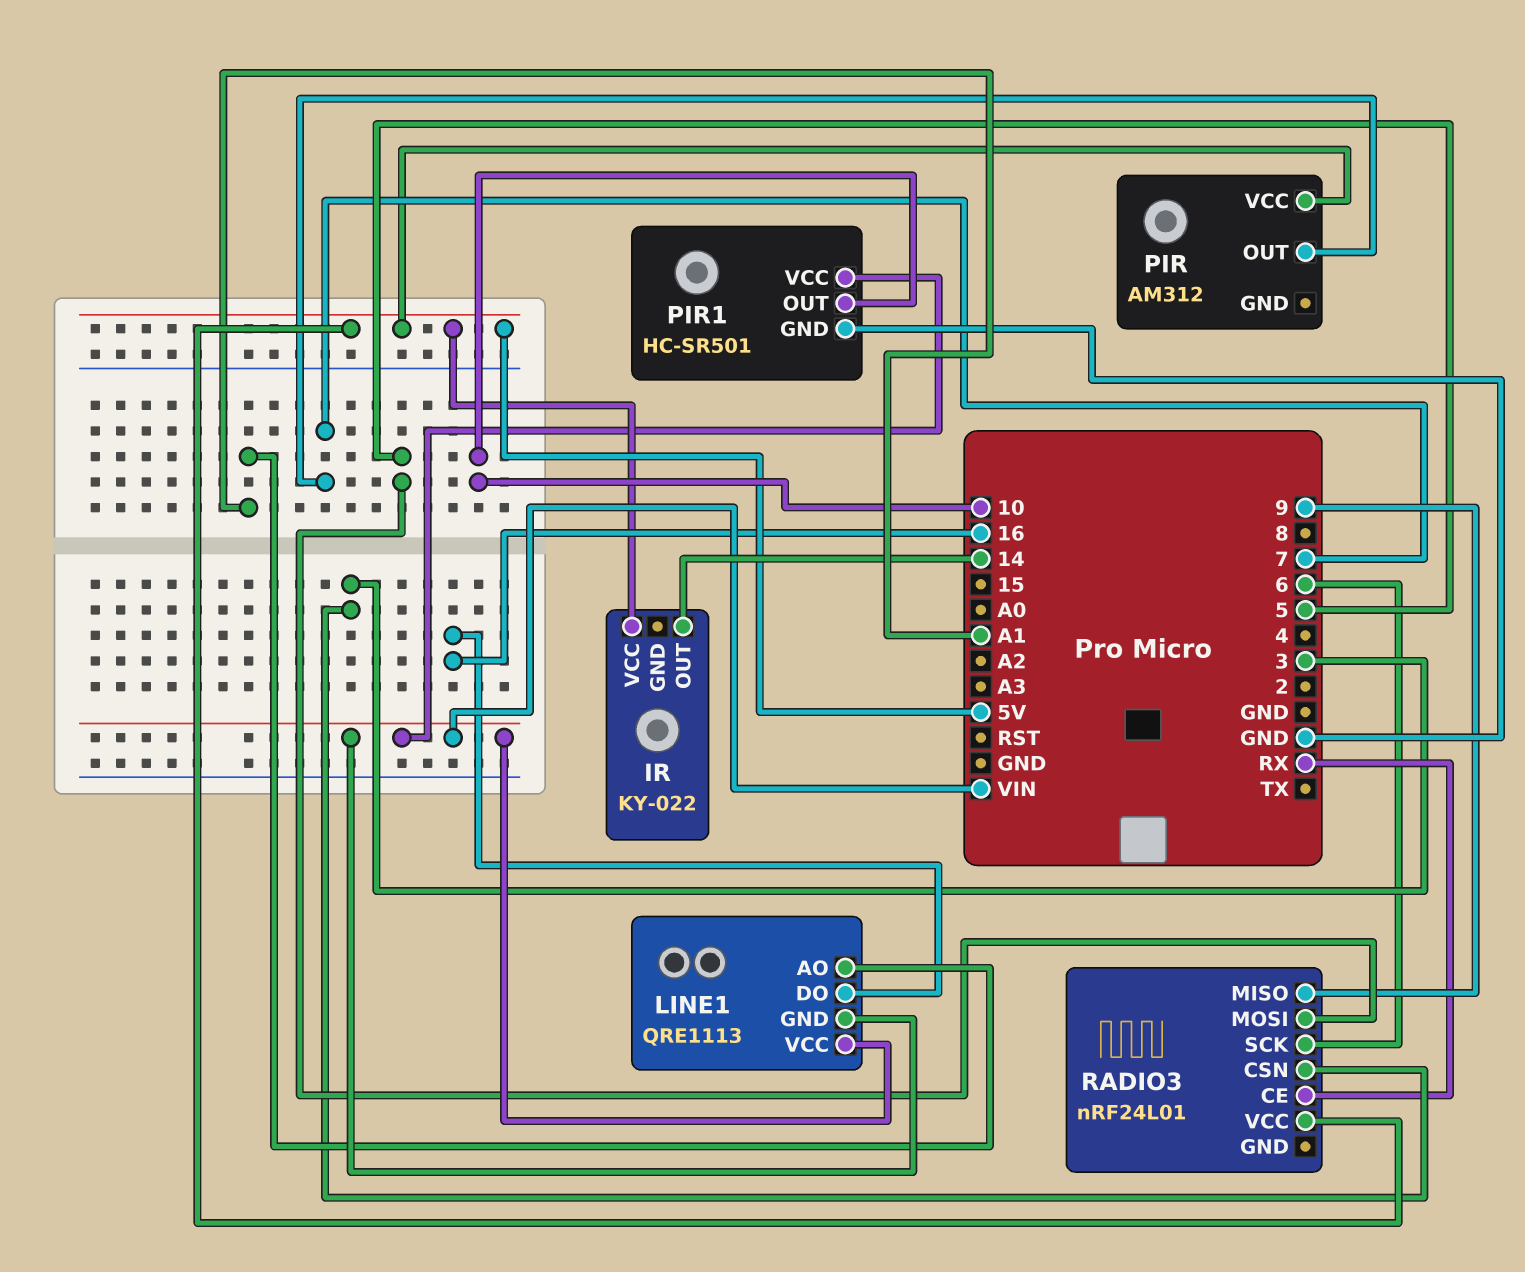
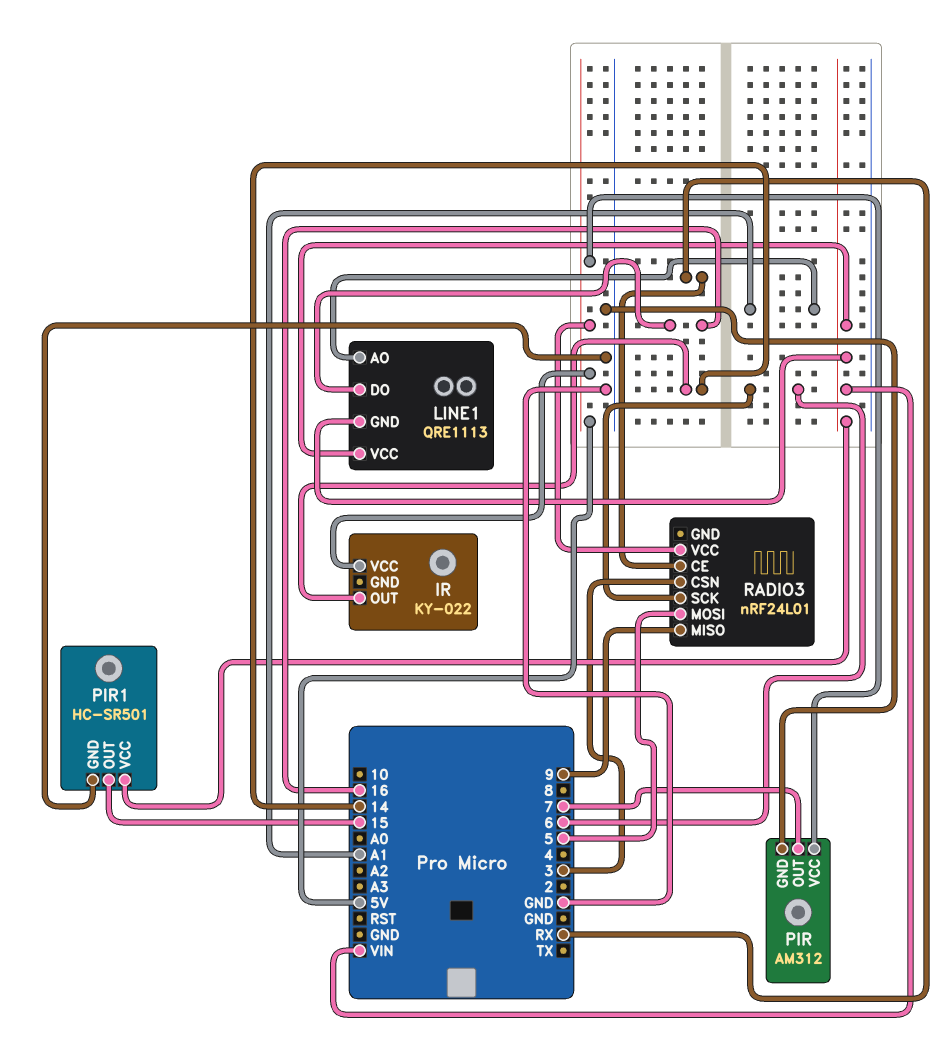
PIR pin GND: none -> GND
PIR1 pin OUT: 10 -> 15

